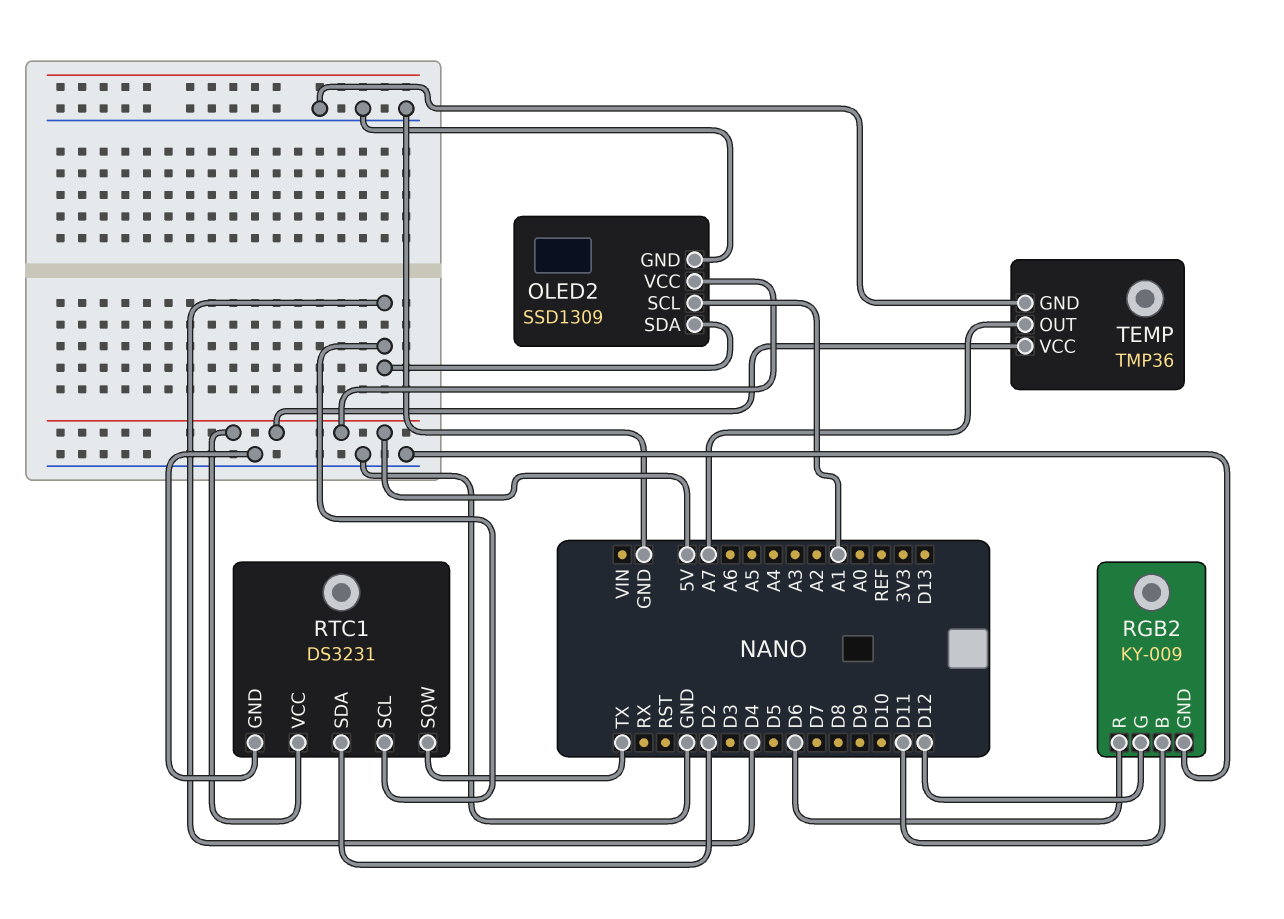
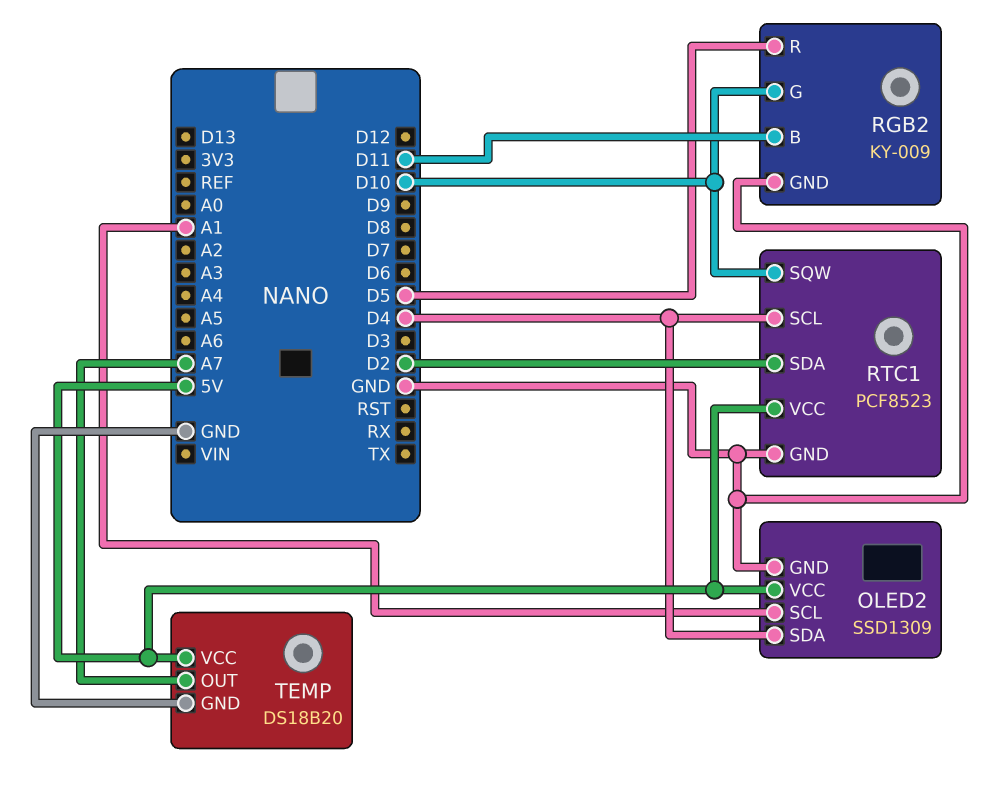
RGB2 pin G: D12 -> D10
RGB2 pin R: D6 -> D5
RTC1: DS3231 -> PCF8523
RTC1 pin SQW: TX -> D10
TEMP: TMP36 -> DS18B20

